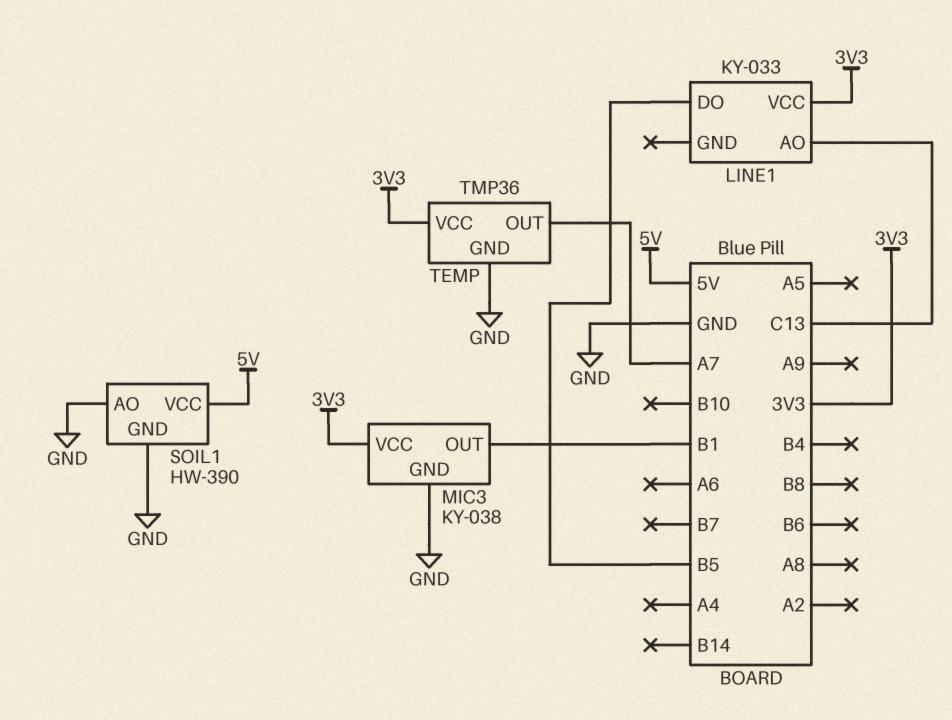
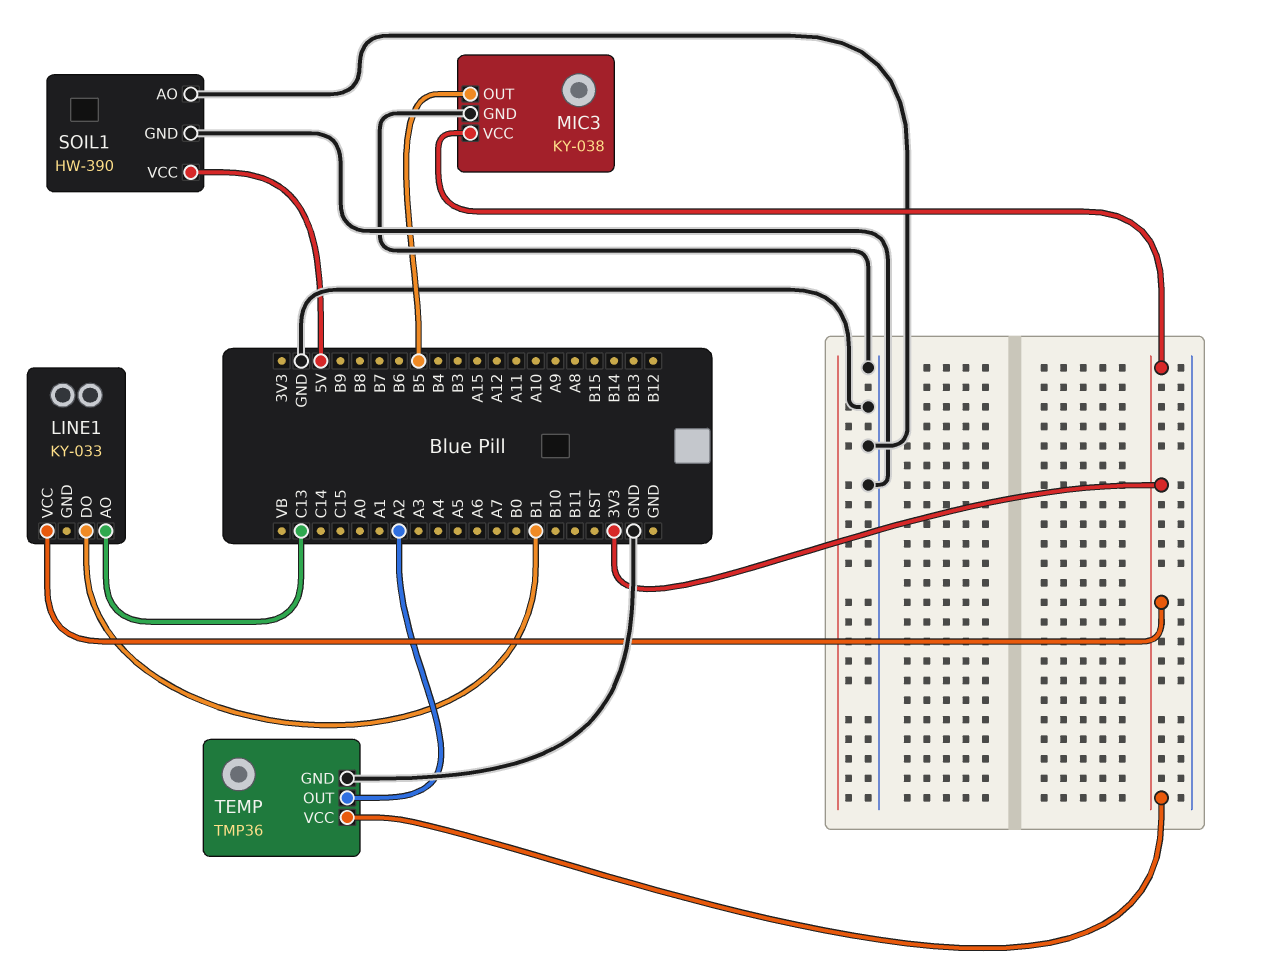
LINE1 pin DO: B5 -> B1
MIC3 pin OUT: B1 -> B5
TEMP pin OUT: A7 -> A2

